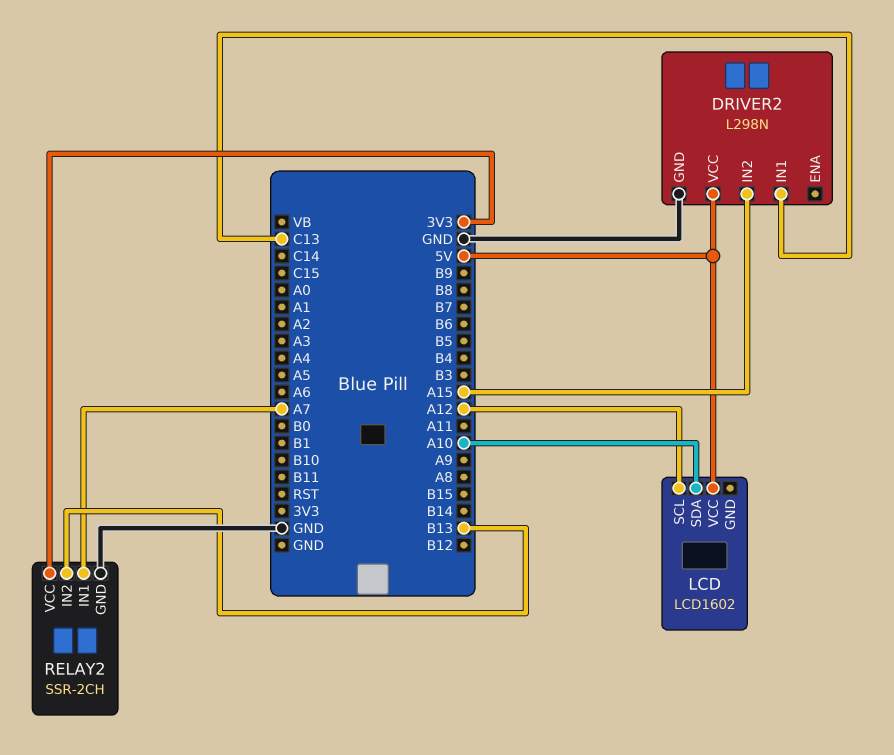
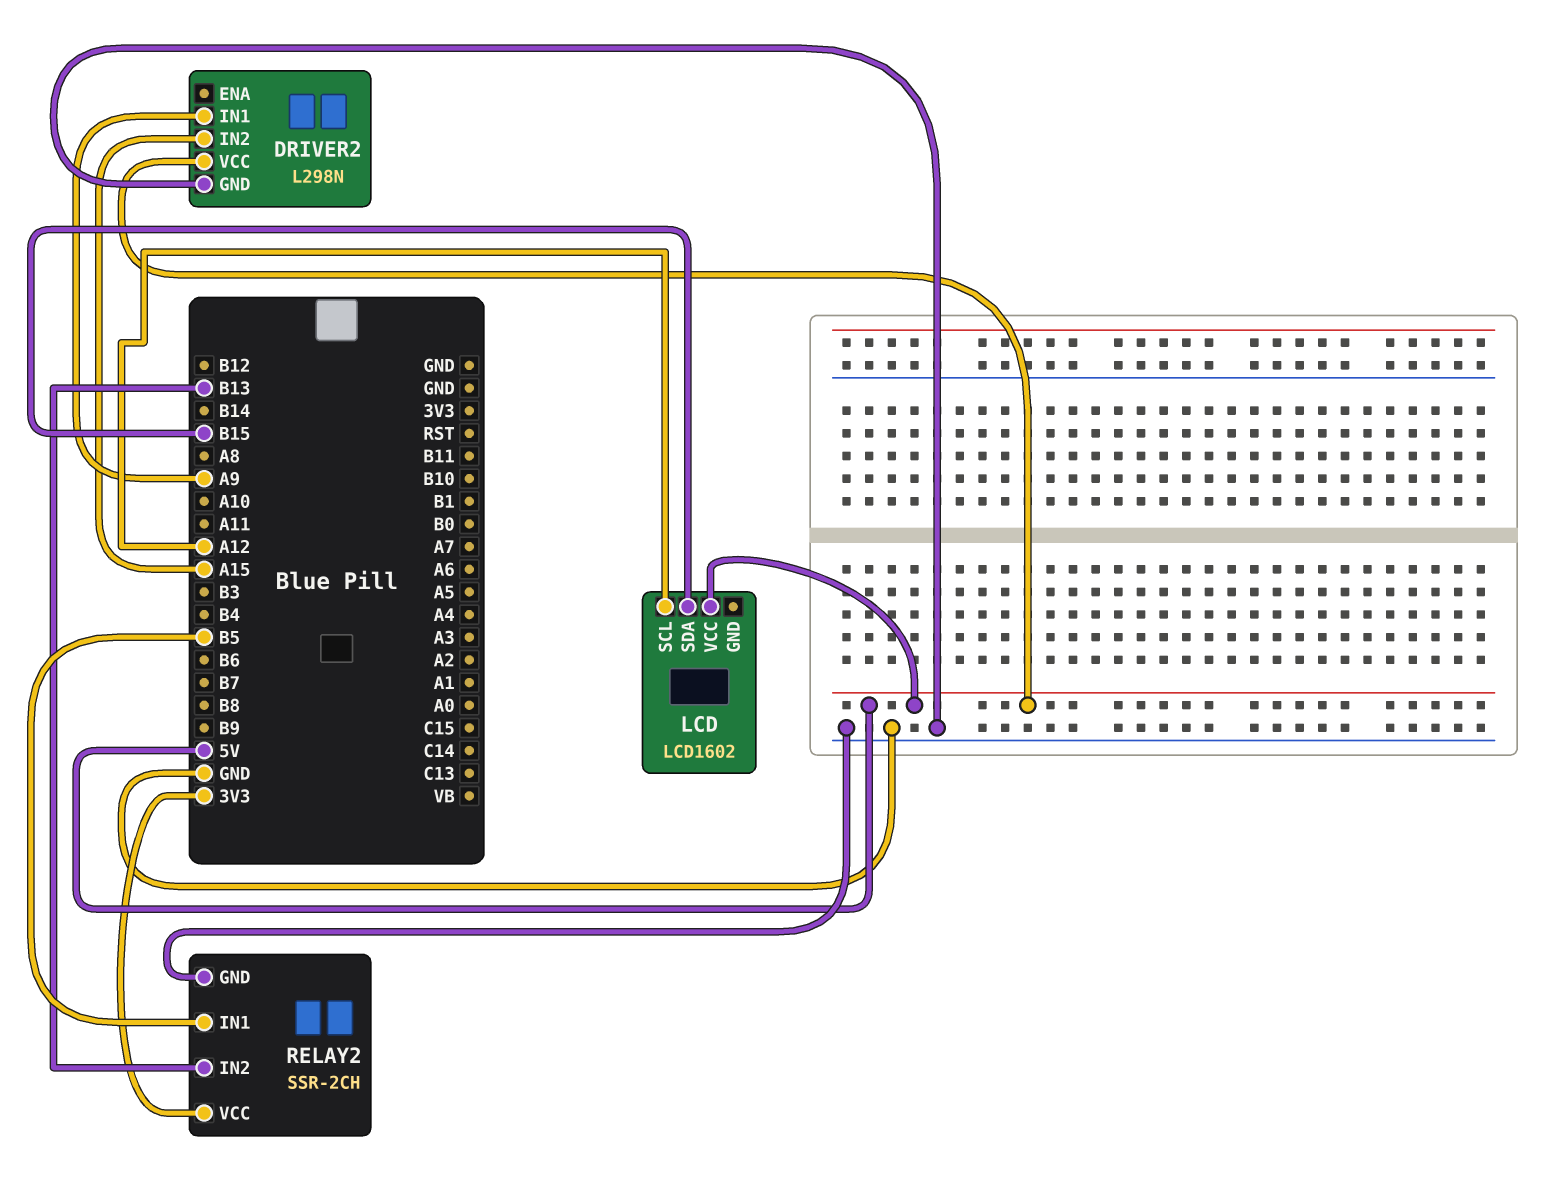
DRIVER2 pin IN1: C13 -> A9
LCD pin SDA: A10 -> B15
RELAY2 pin IN1: A7 -> B5

